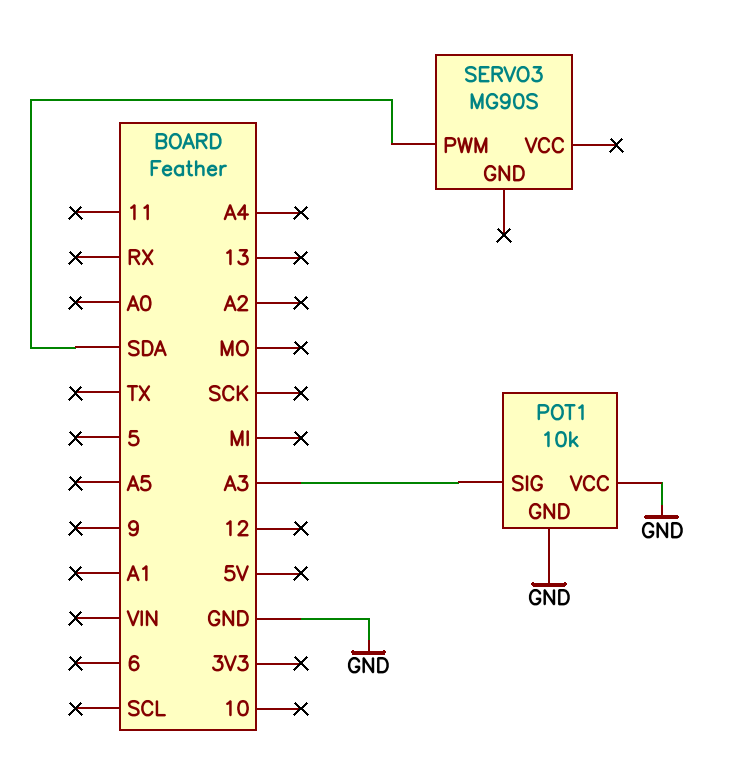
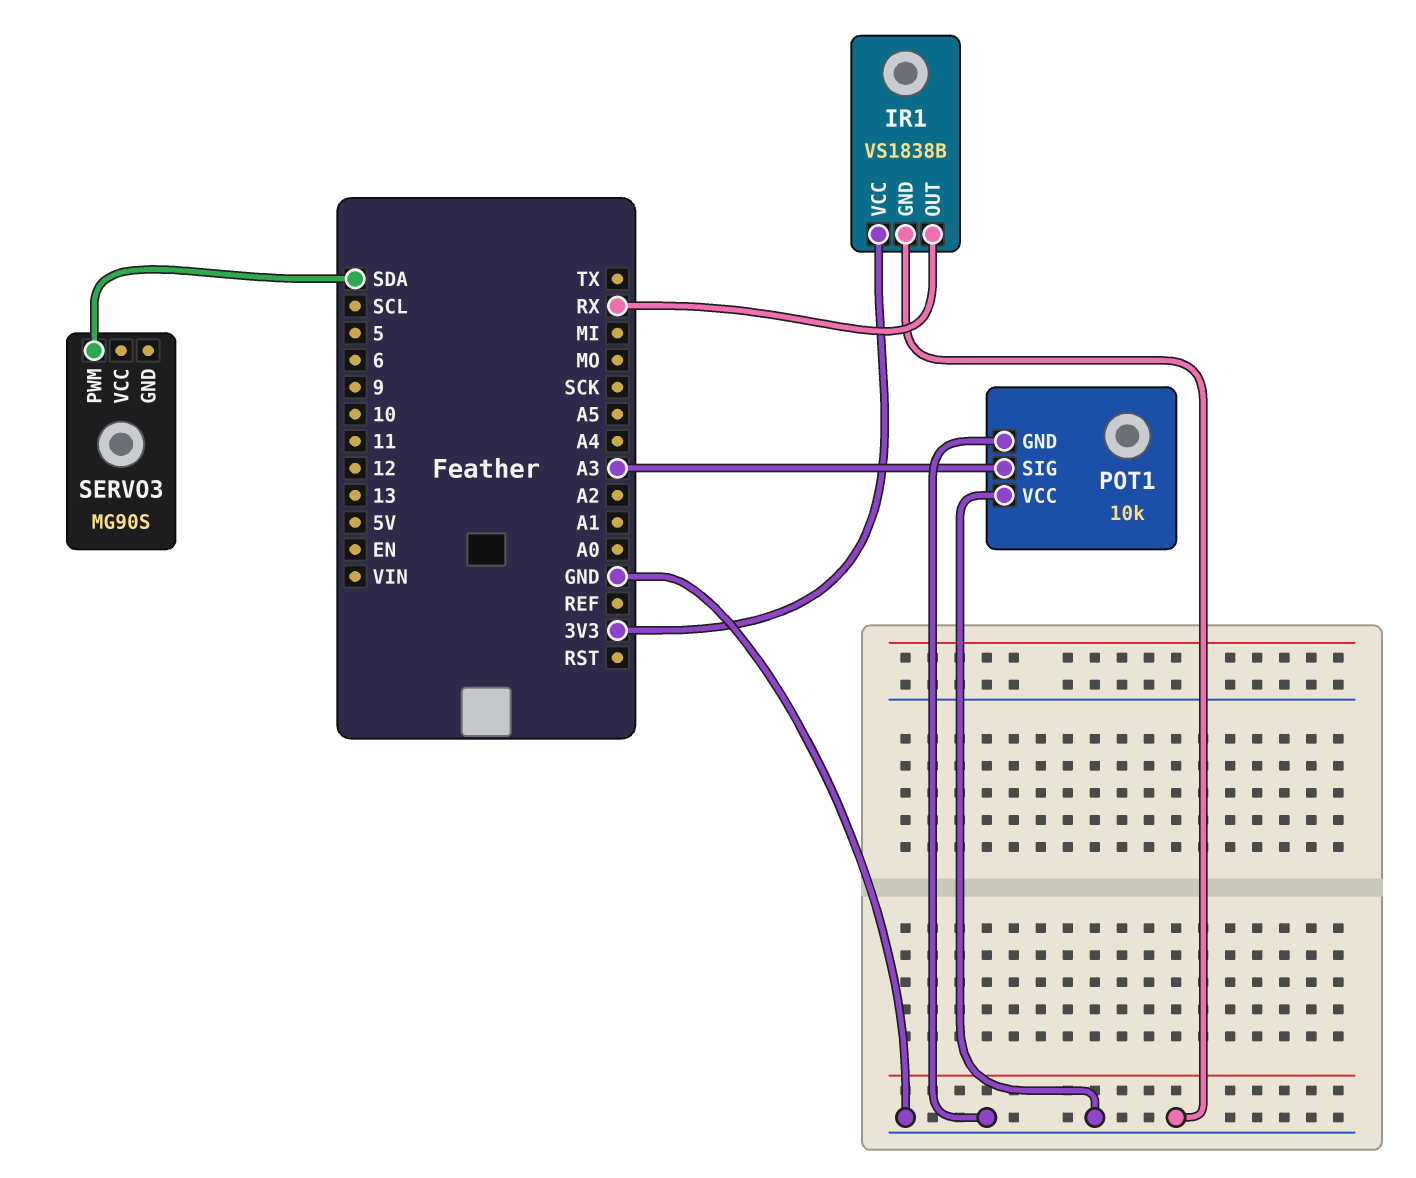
IR1: none -> VS1838B
IR1 pin GND: none -> GND
IR1 pin OUT: none -> RX
IR1 pin VCC: none -> 3V3

